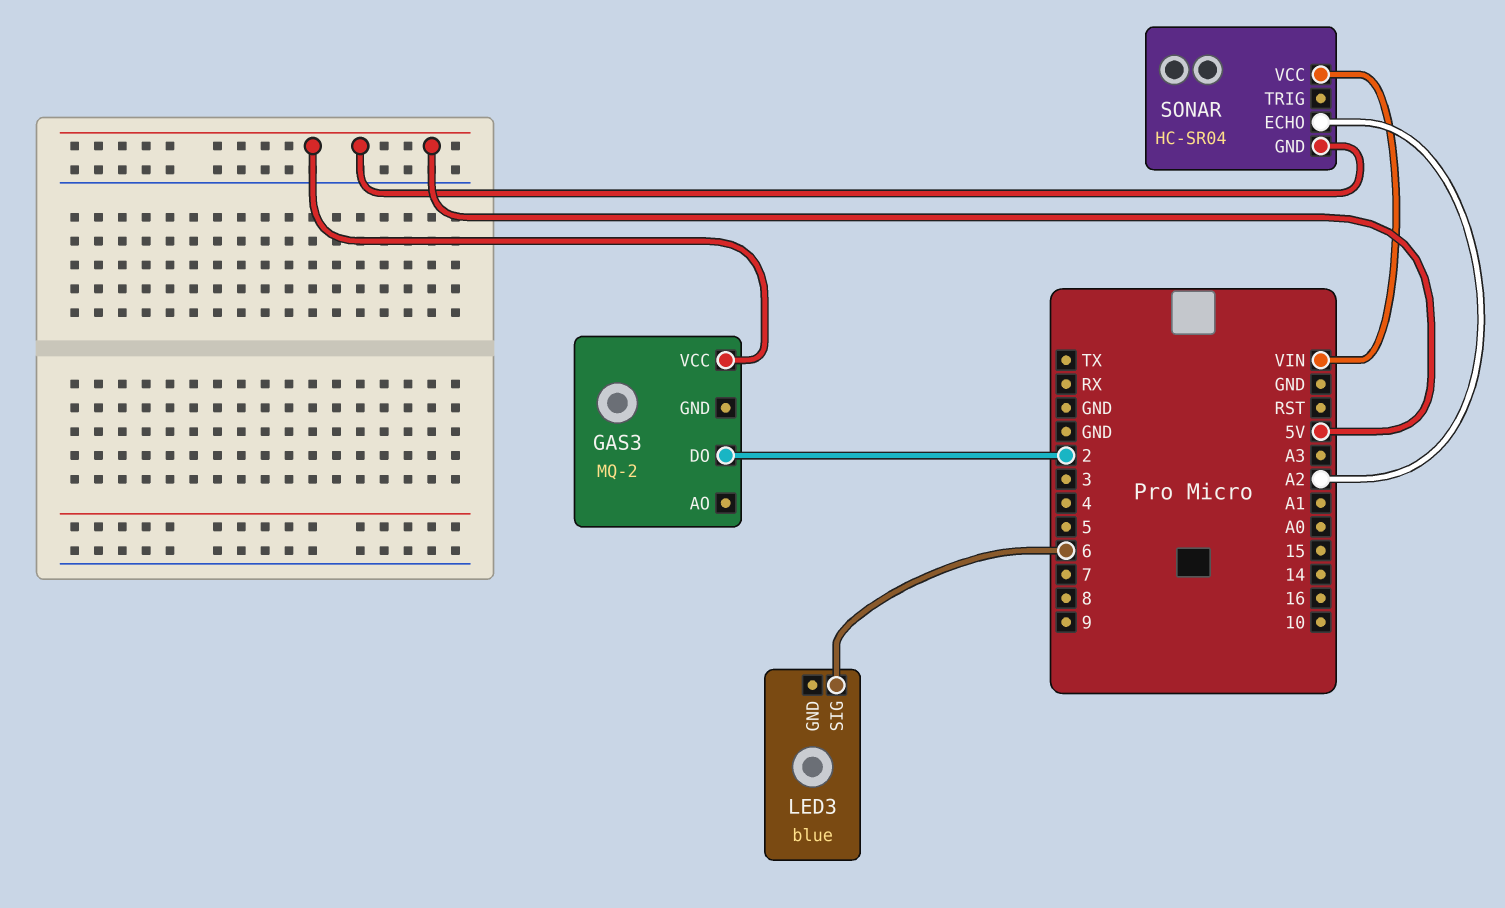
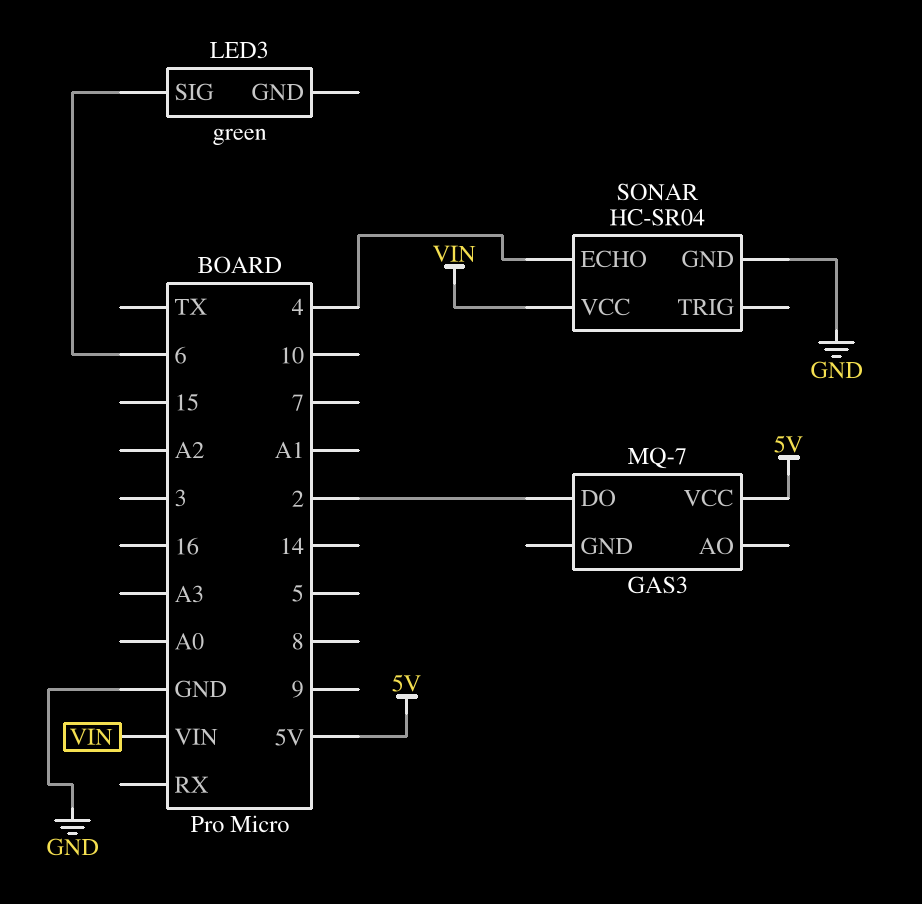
GAS3: MQ-2 -> MQ-7
LED3: blue -> green
SONAR pin ECHO: A2 -> 4
SONAR pin GND: 5V -> GND

